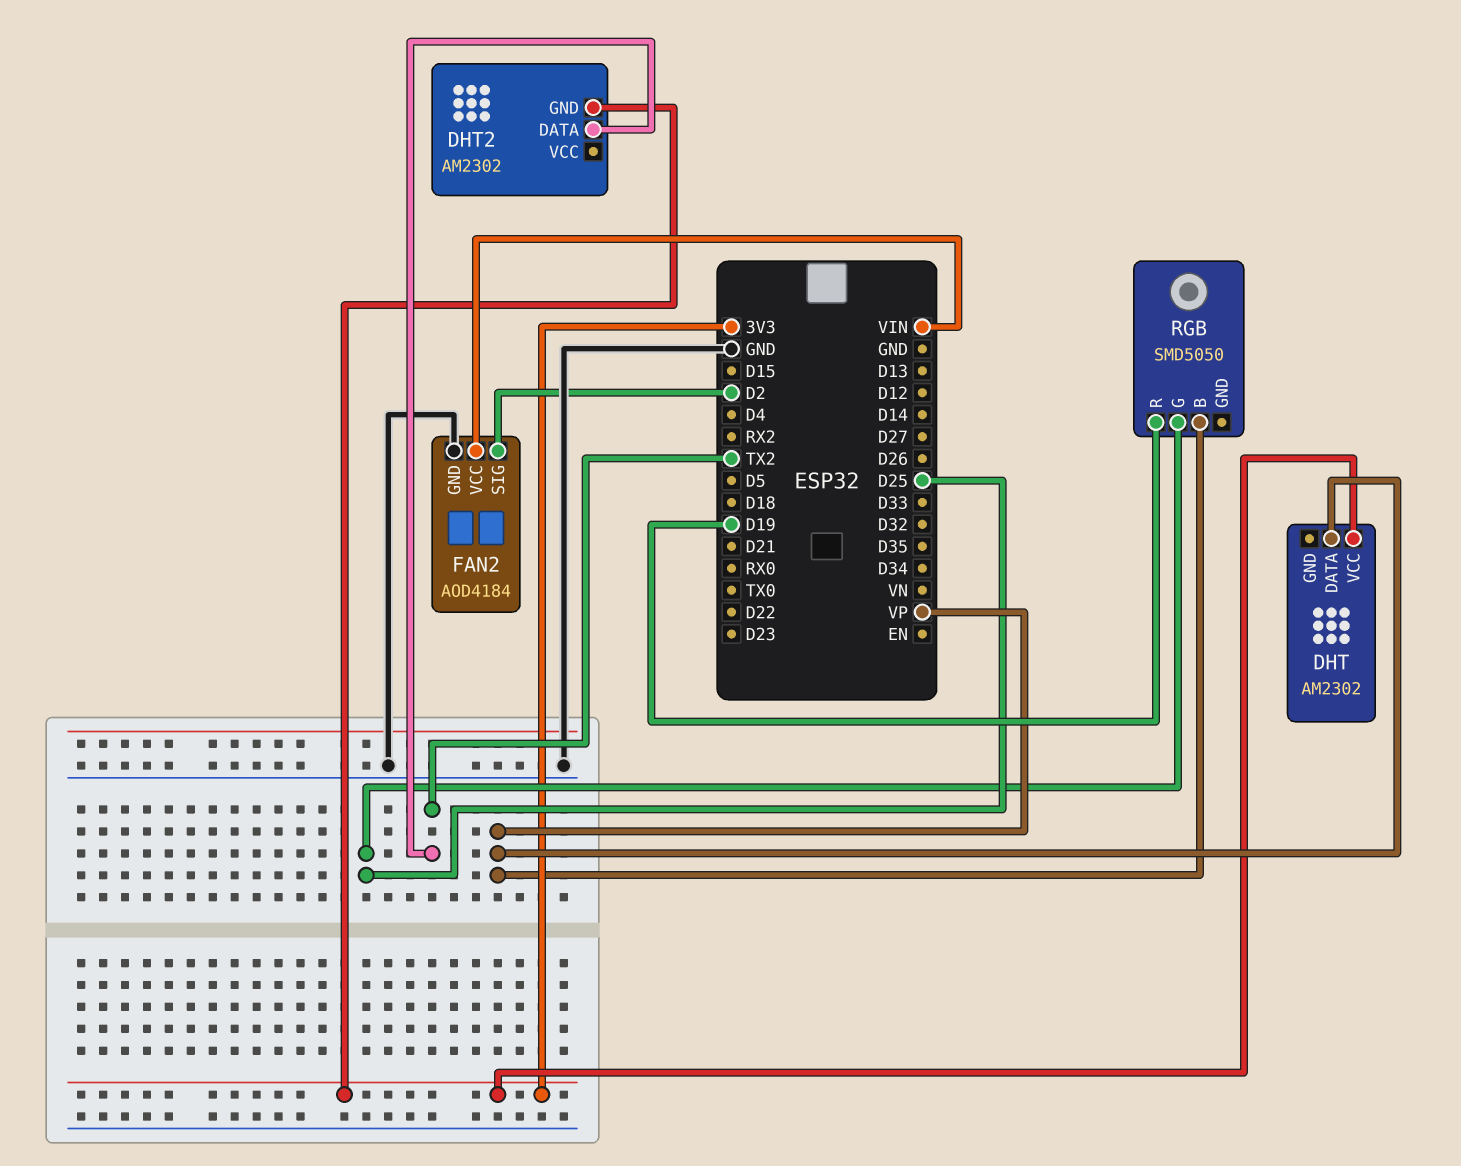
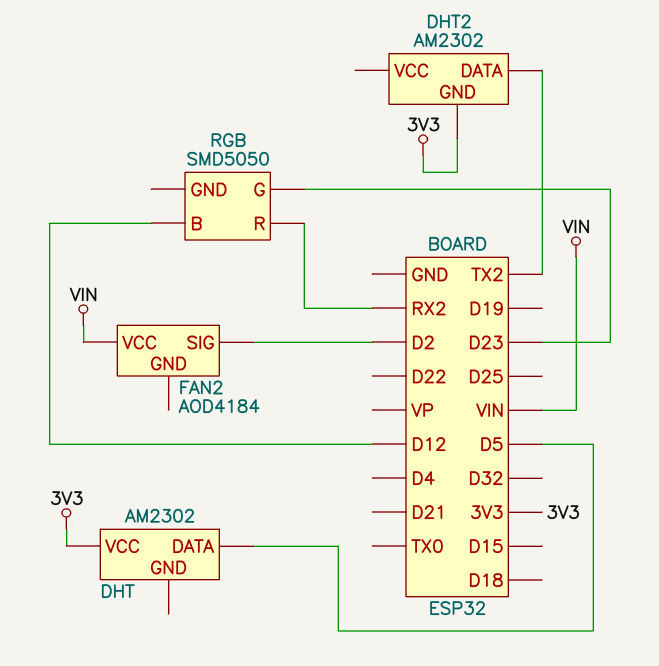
DHT pin DATA: VP -> D5
FAN2 pin GND: GND -> none
RGB pin B: VP -> D12
RGB pin G: D25 -> D23
RGB pin R: D19 -> RX2

